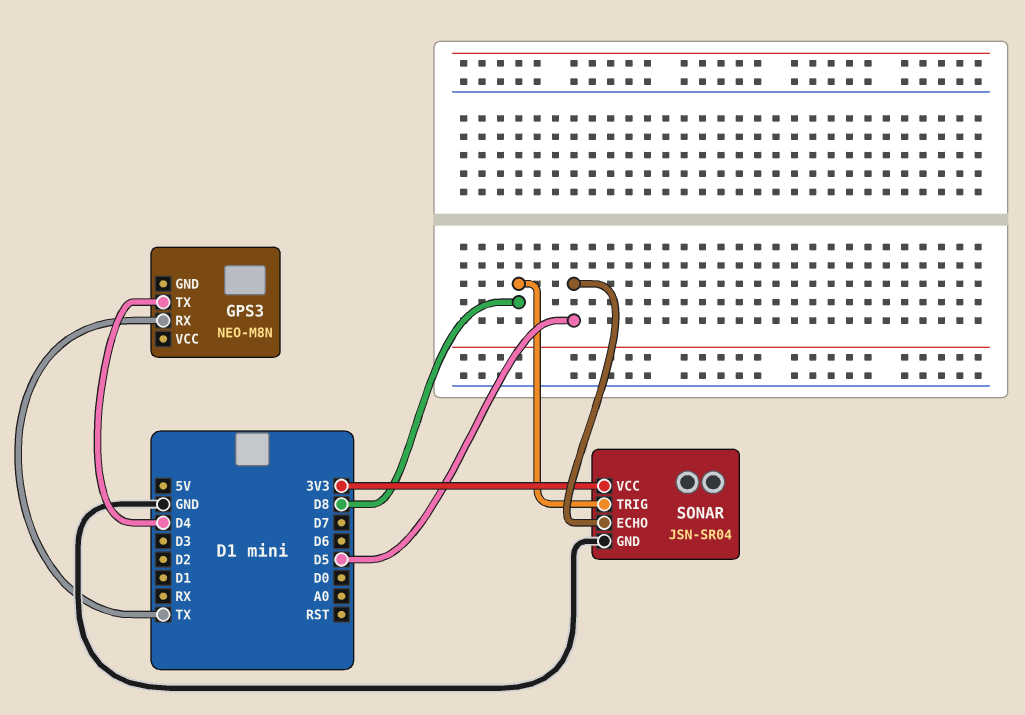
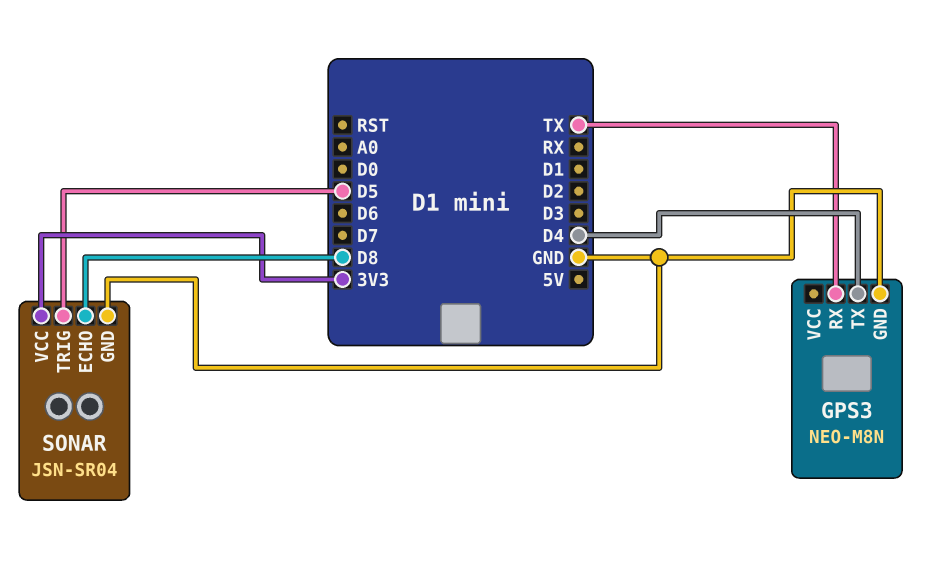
GPS3 pin GND: none -> GND
SONAR pin ECHO: D5 -> D8
SONAR pin TRIG: D8 -> D5

